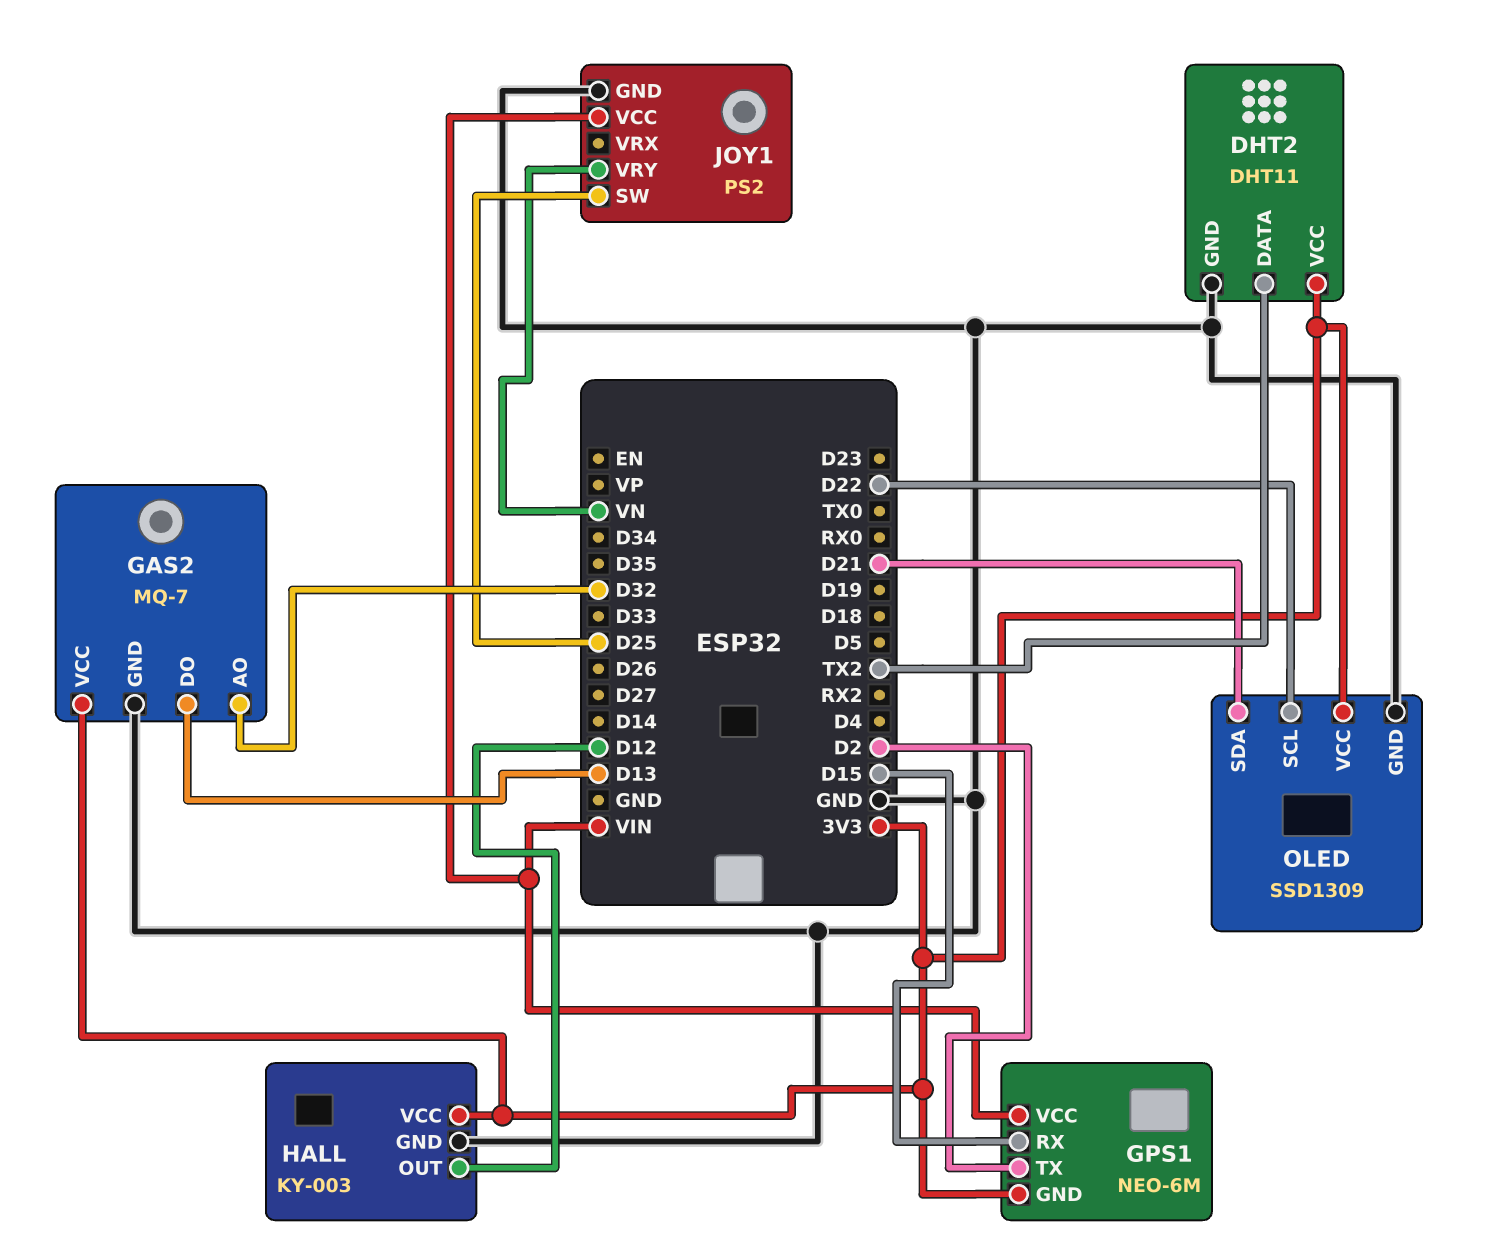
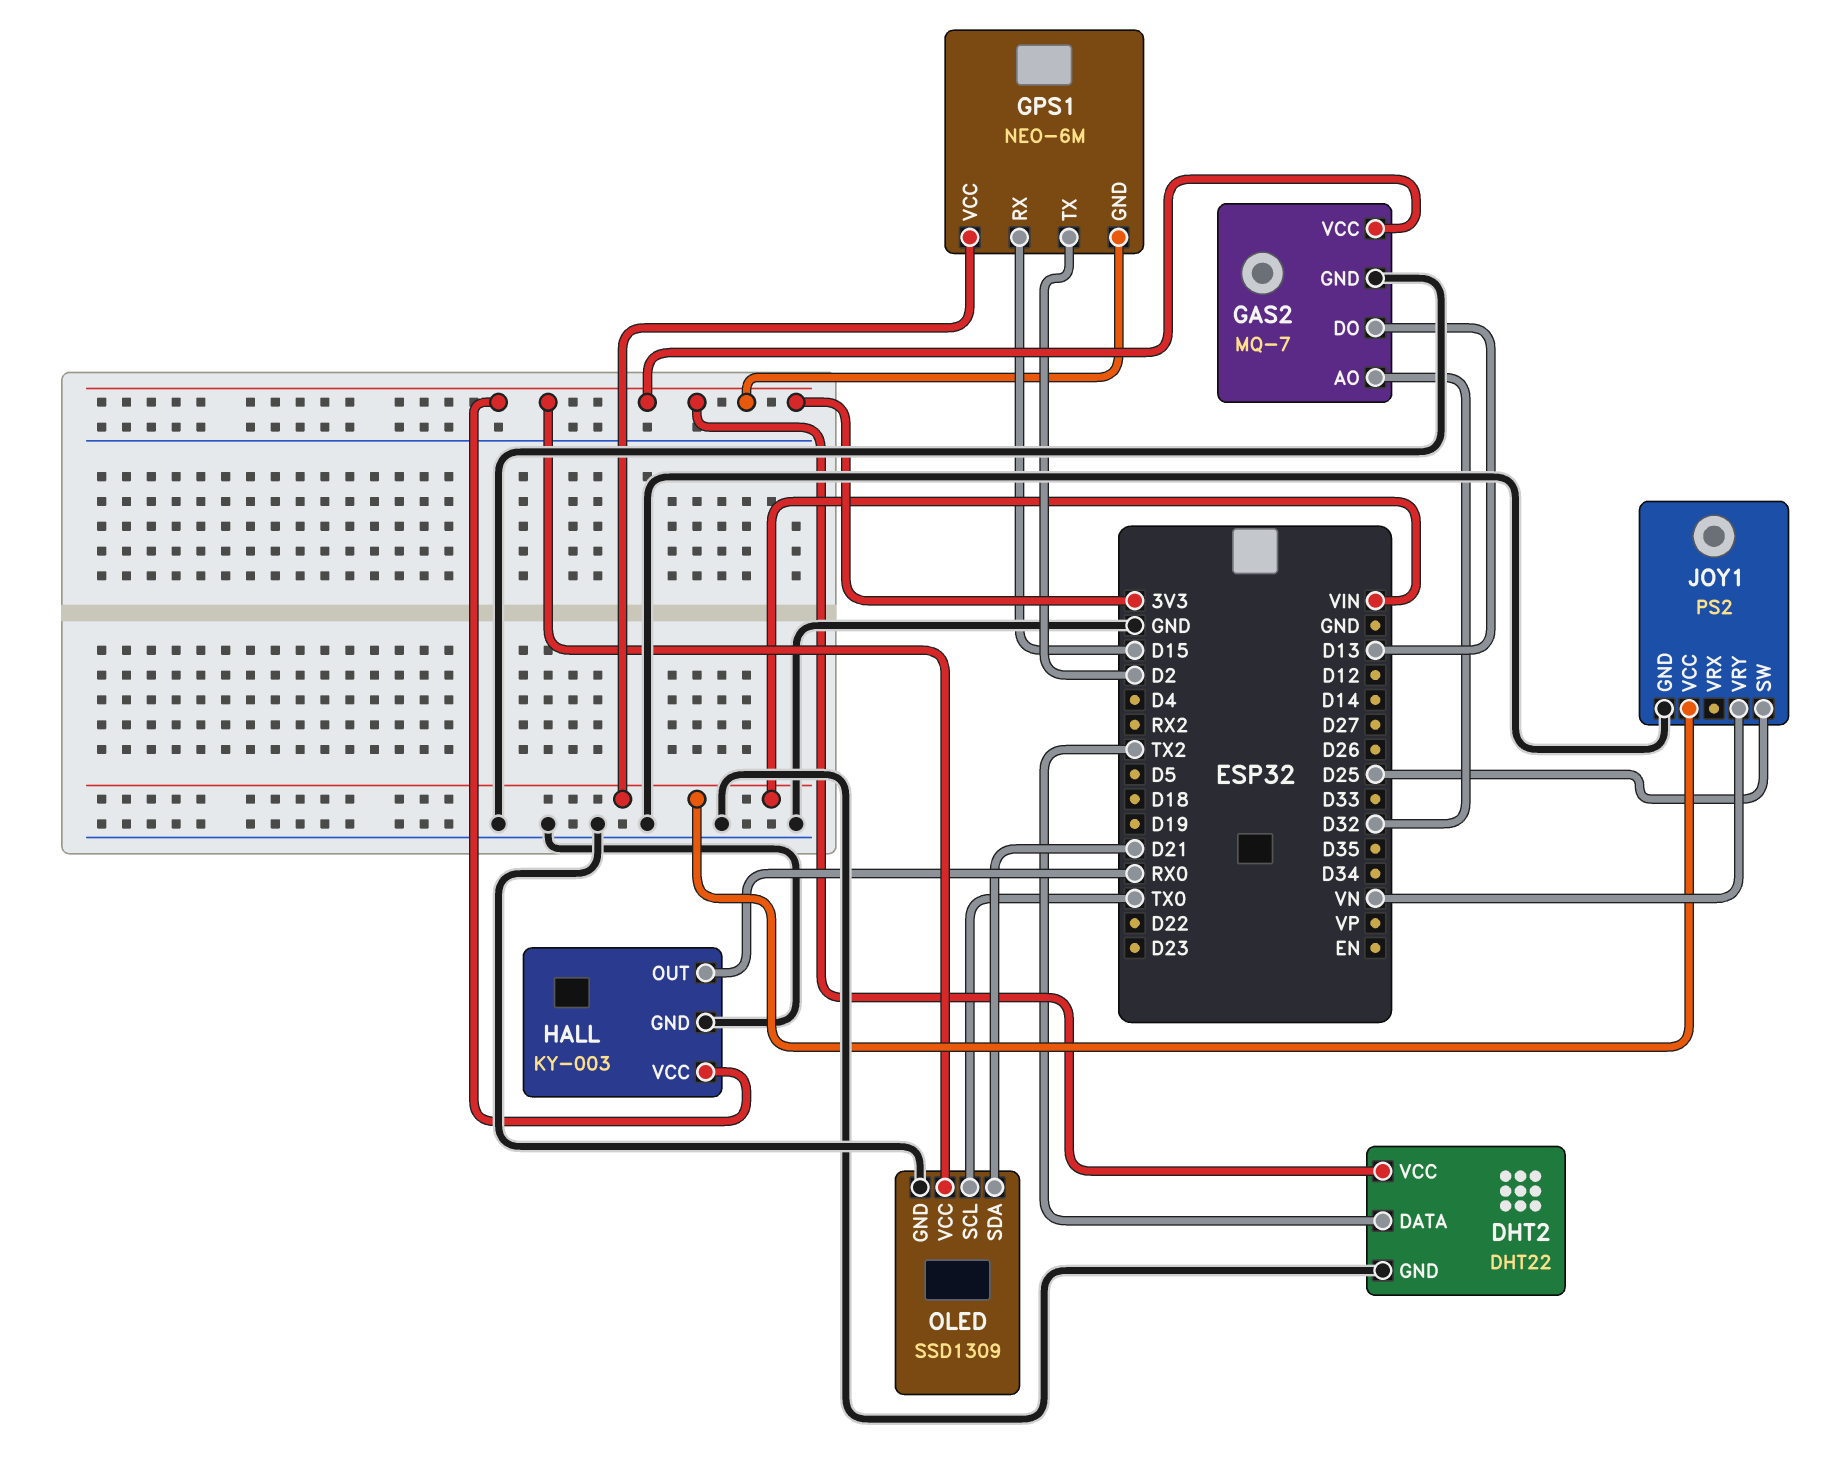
DHT2: DHT11 -> DHT22
HALL pin OUT: D12 -> RX0
OLED pin SCL: D22 -> TX0

